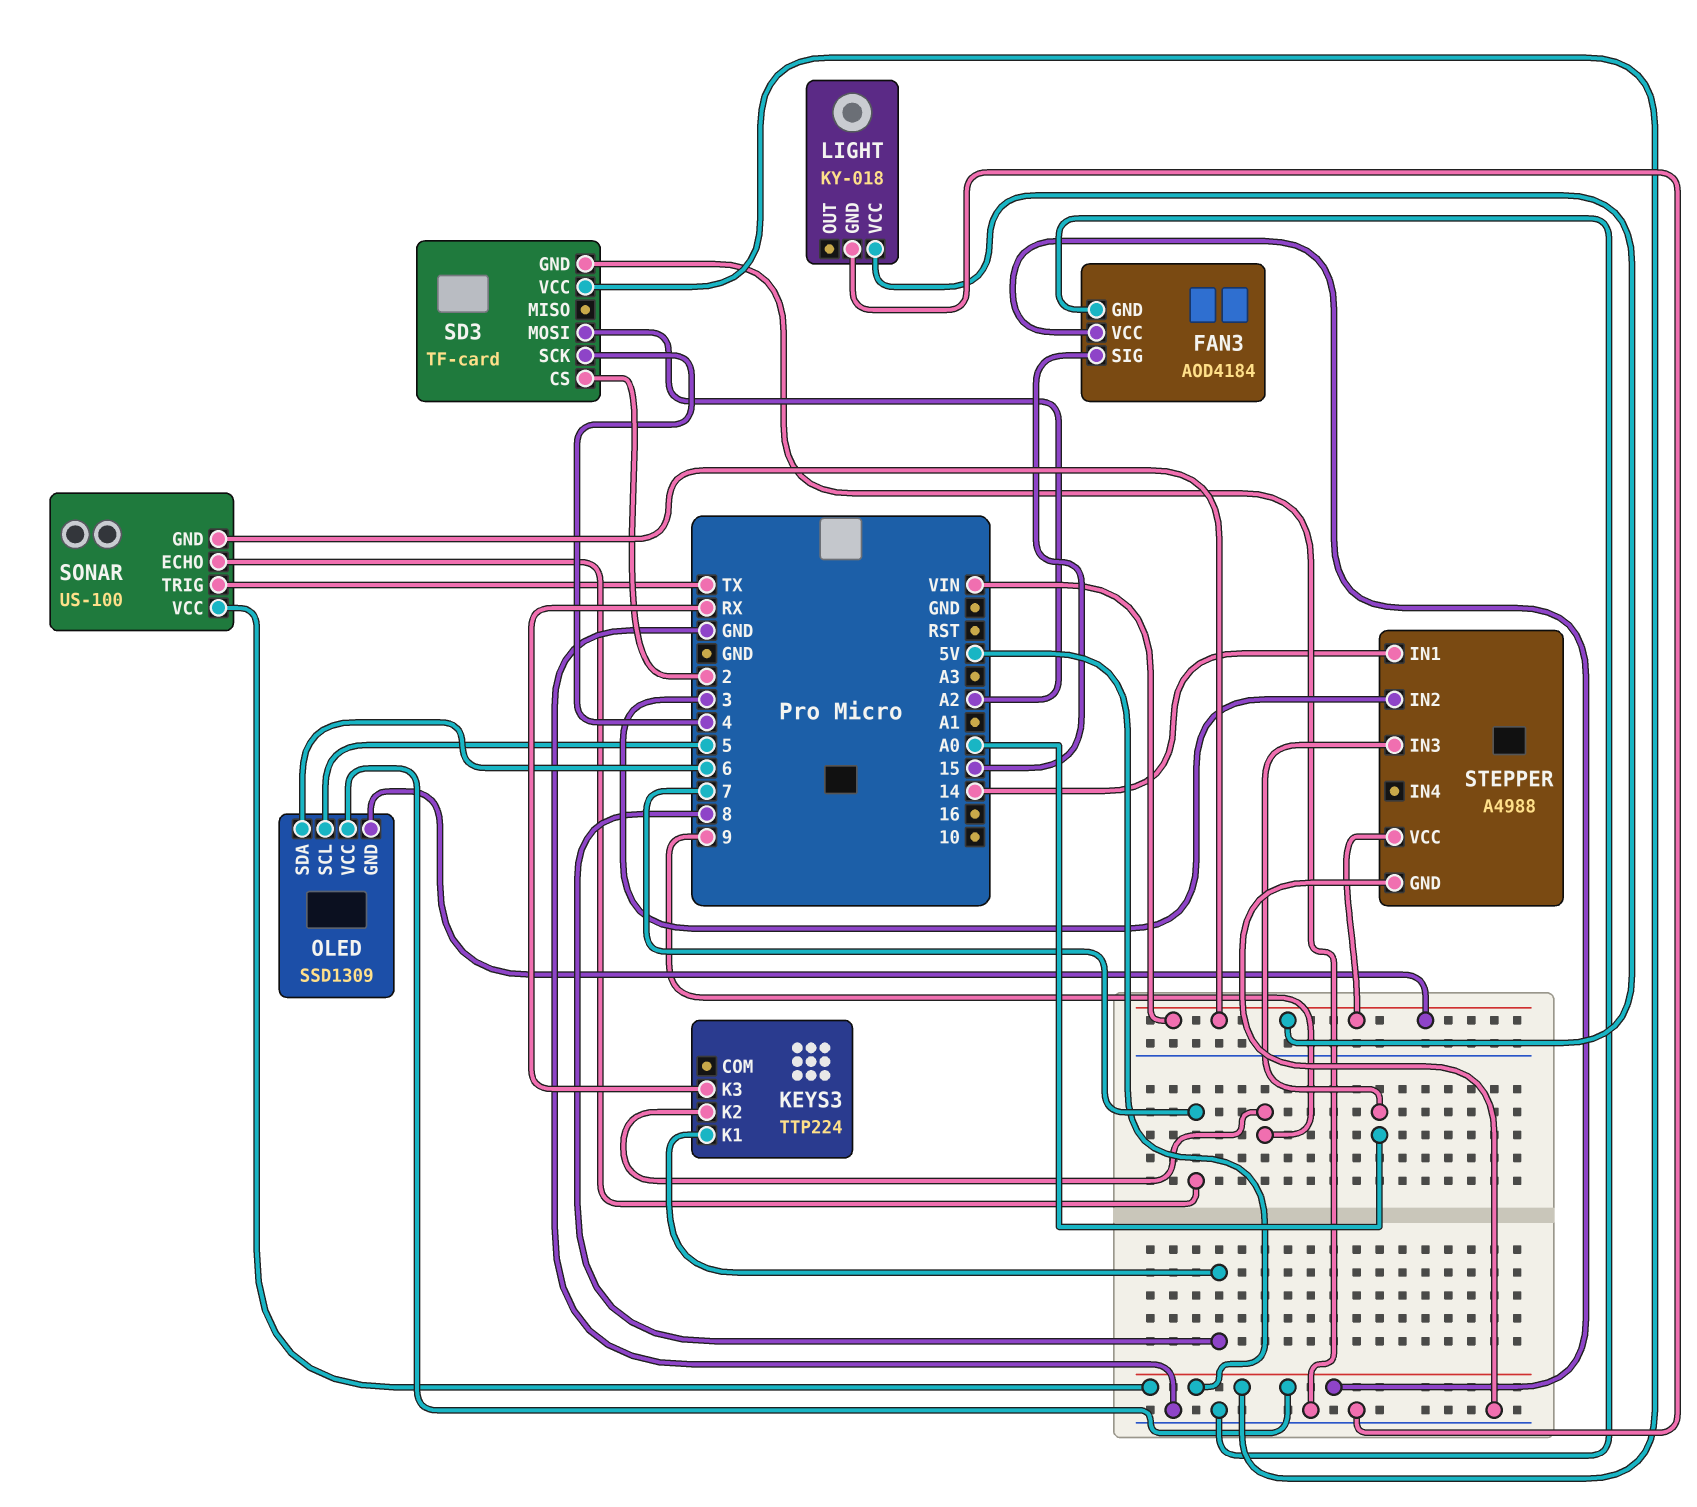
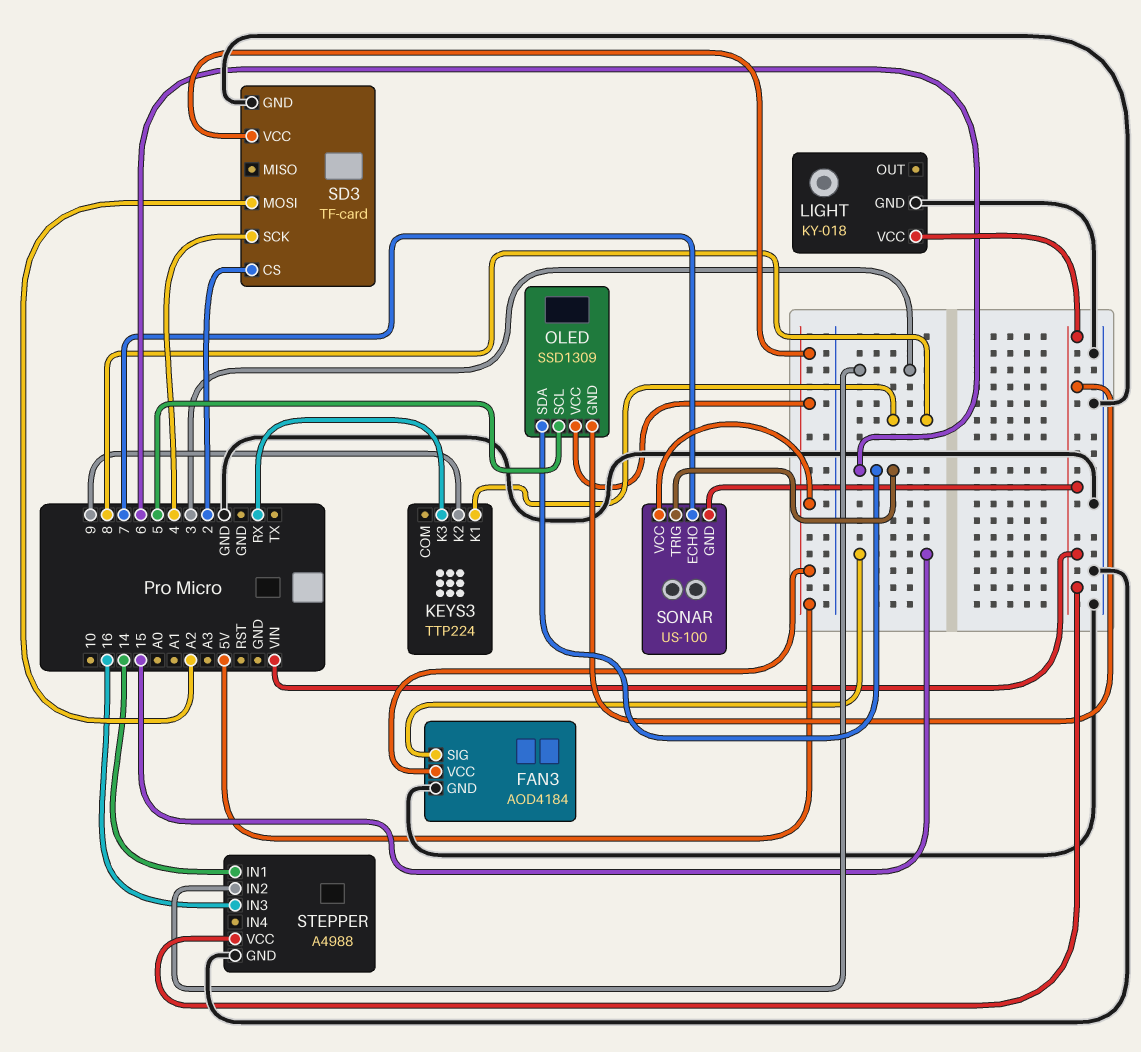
SONAR pin TRIG: TX -> 6
STEPPER pin IN3: A0 -> 16

